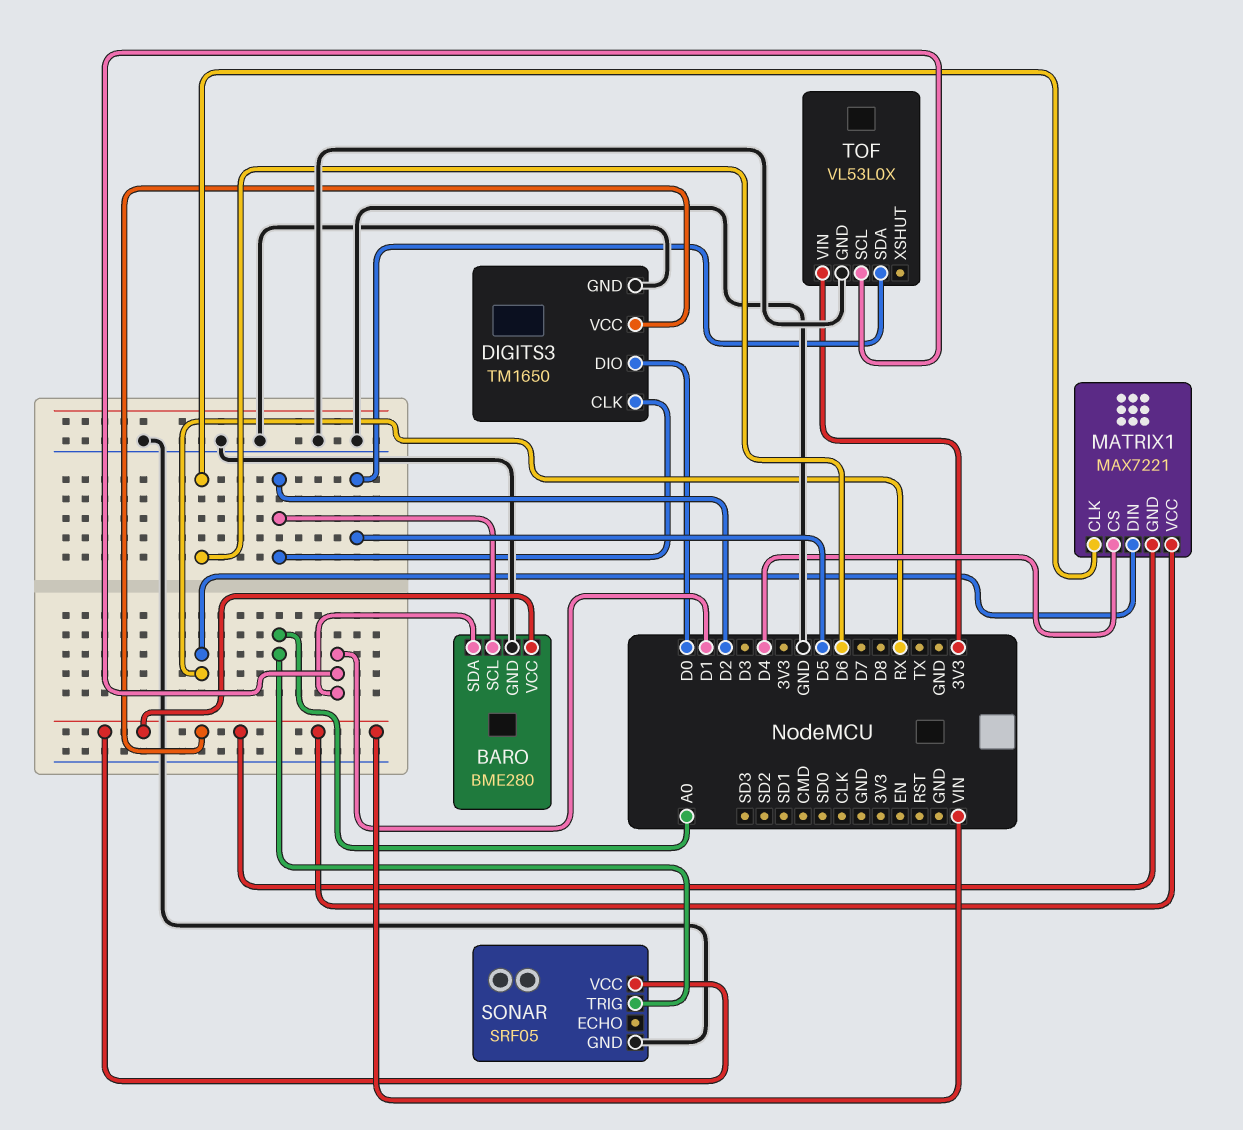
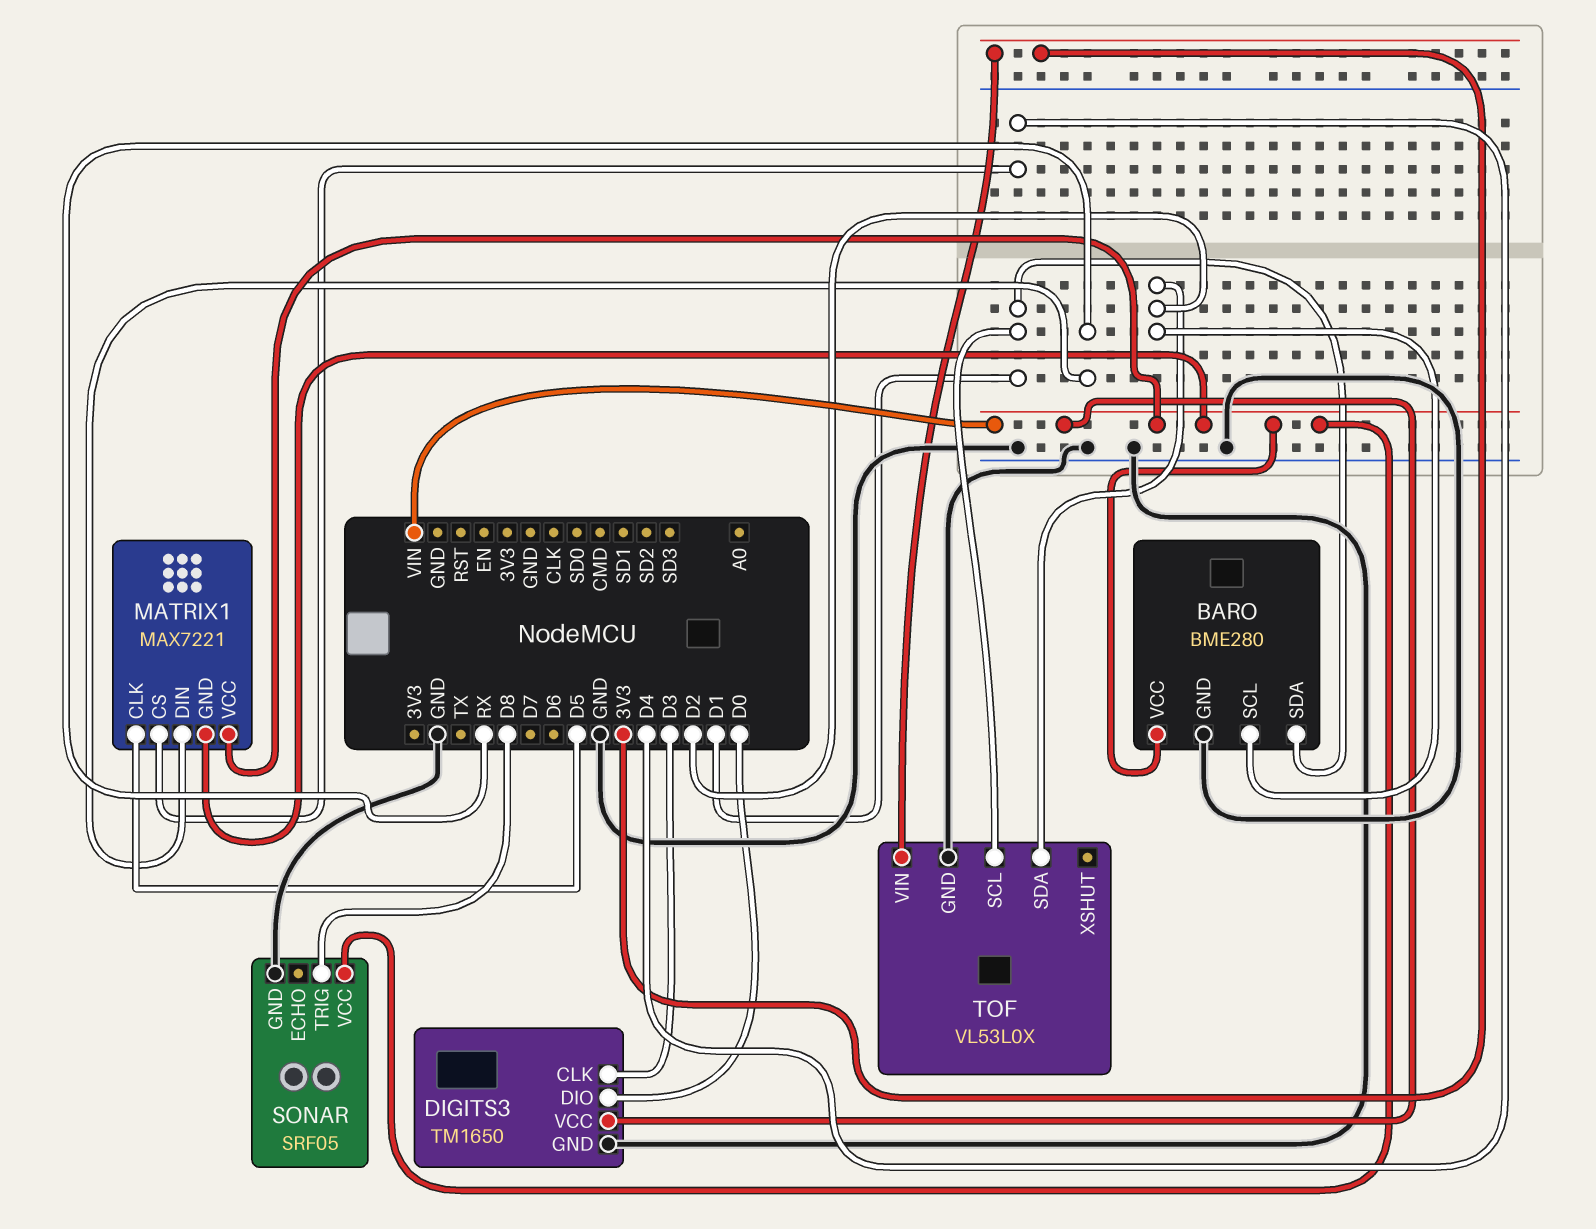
DIGITS3 pin CLK: D2 -> D3
MATRIX1 pin CLK: D6 -> D5
SONAR pin TRIG: A0 -> D8
TOF pin SDA: D5 -> D2

